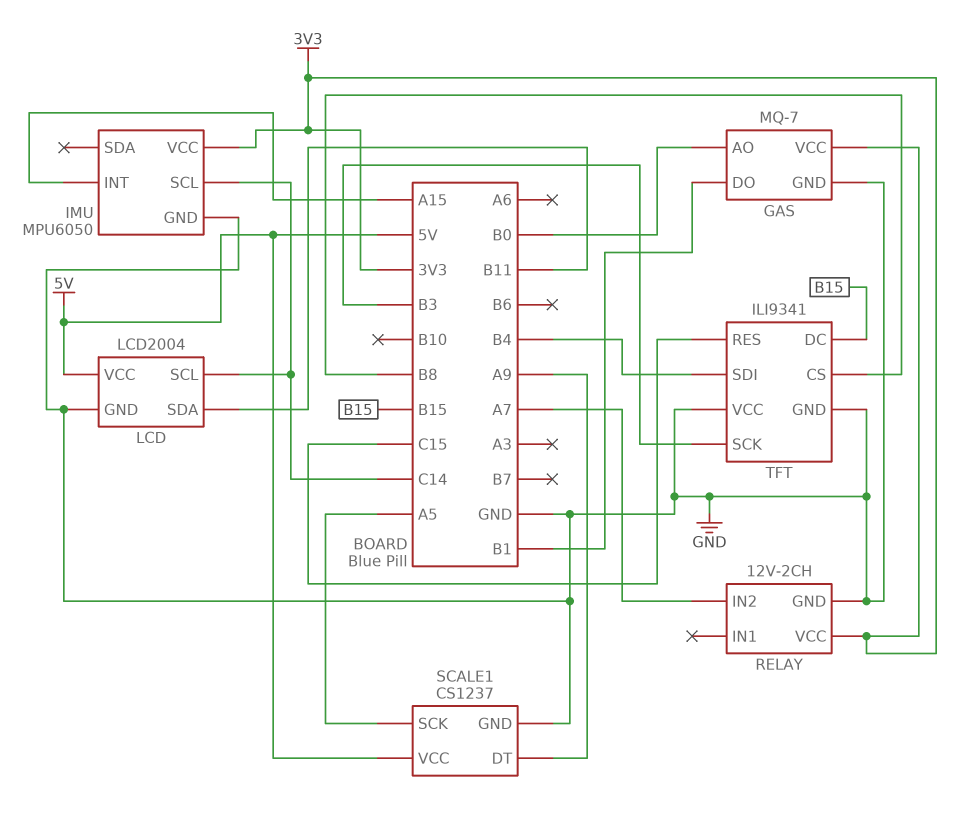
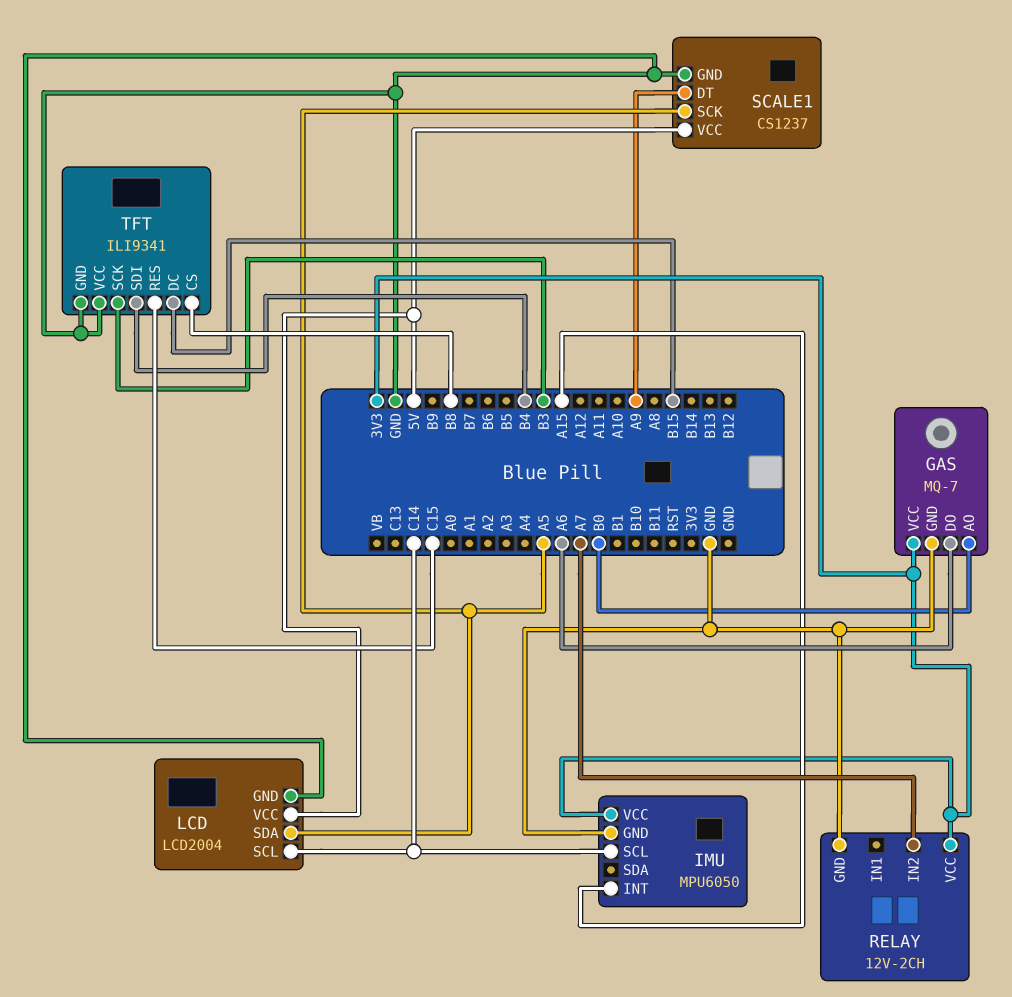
GAS pin DO: B1 -> A6
LCD pin SDA: B11 -> A5

